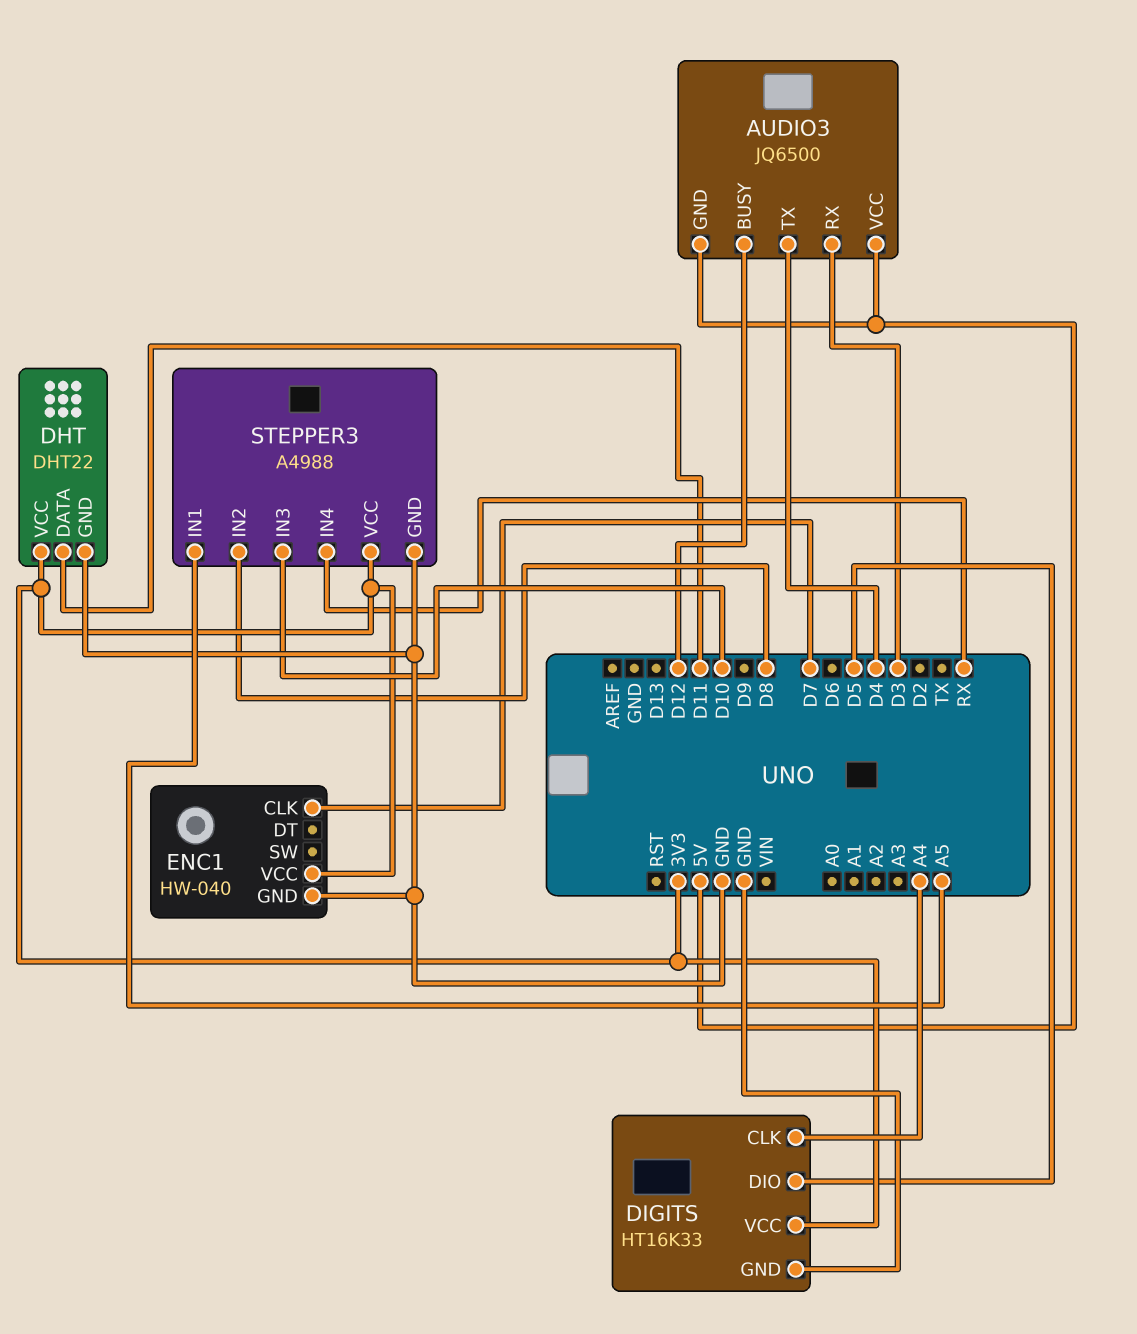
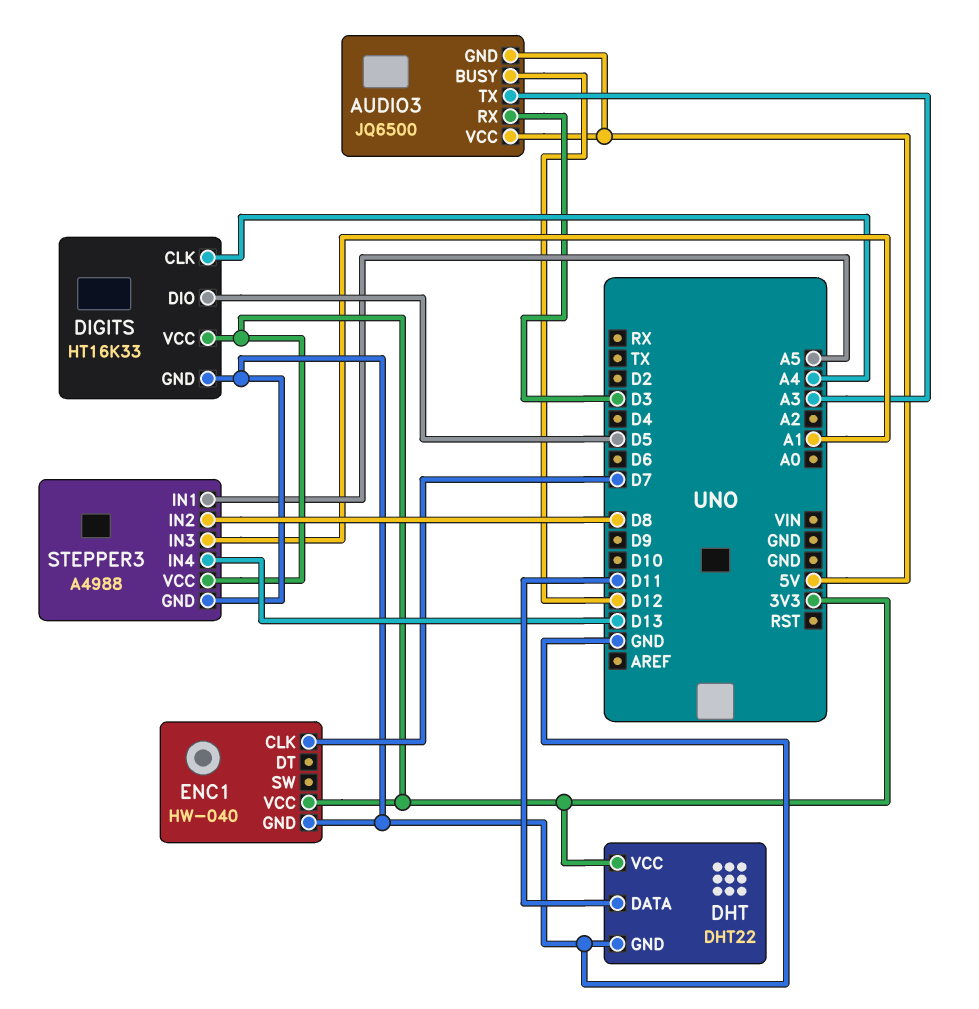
AUDIO3 pin TX: D4 -> A3
STEPPER3 pin IN3: D10 -> A1
STEPPER3 pin IN4: RX -> D13

